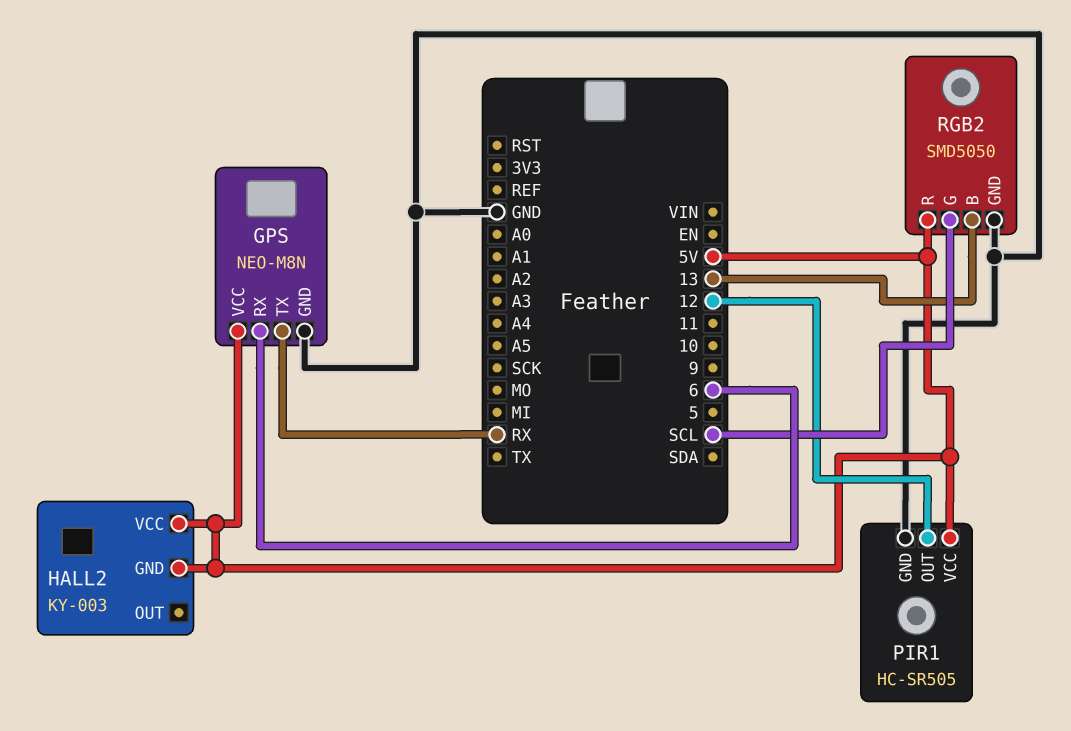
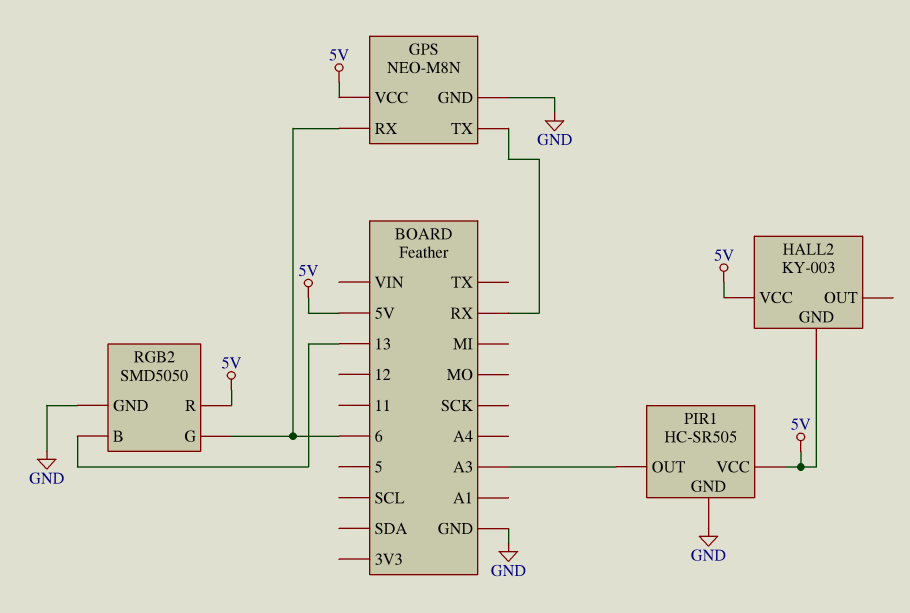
PIR1 pin OUT: 12 -> A3
RGB2 pin G: SCL -> 6

